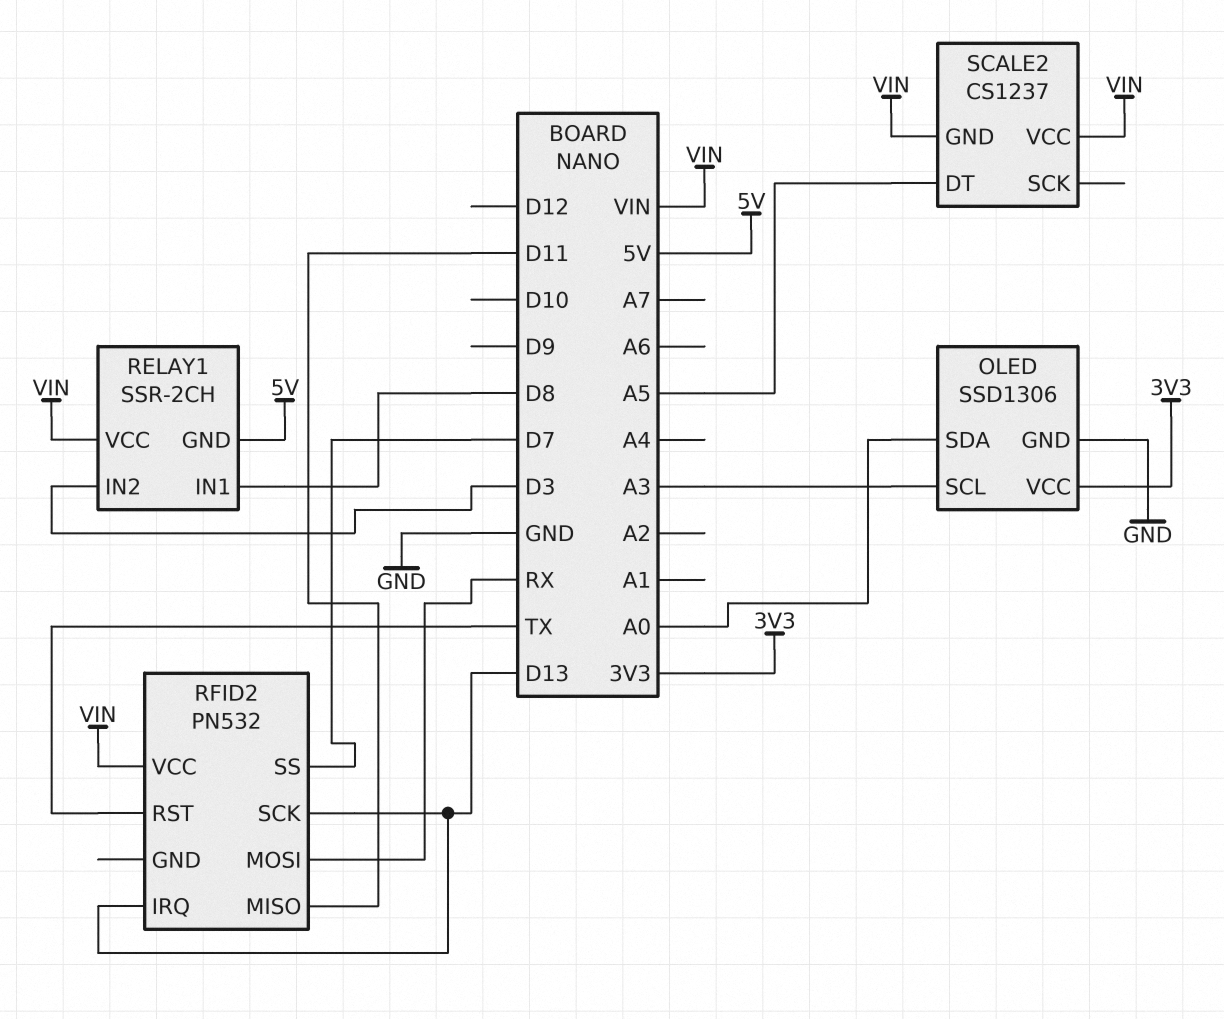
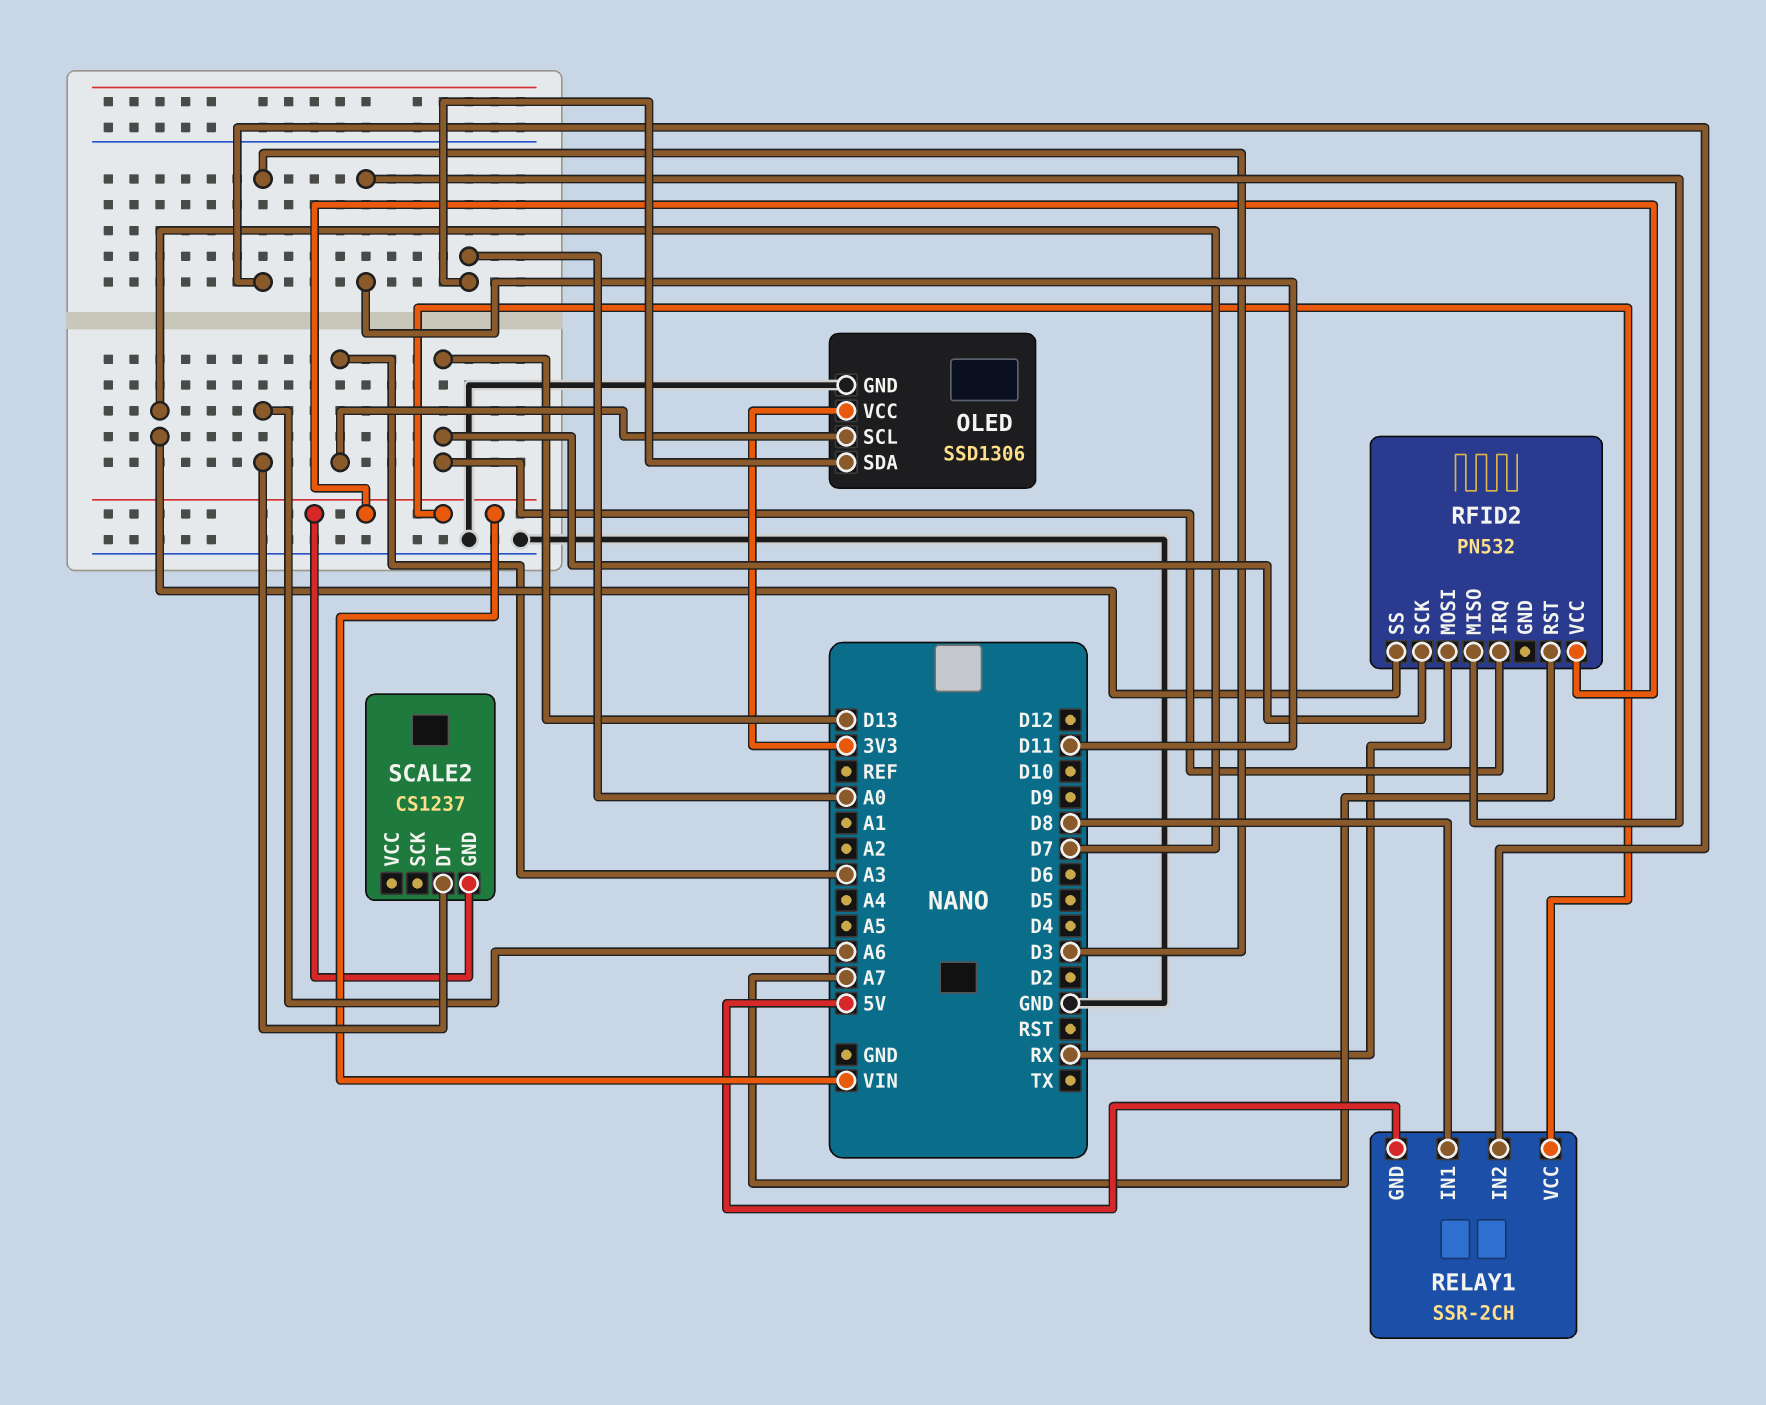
RFID2 pin RST: TX -> A7
SCALE2 pin DT: A5 -> A6
SCALE2 pin VCC: VIN -> none

